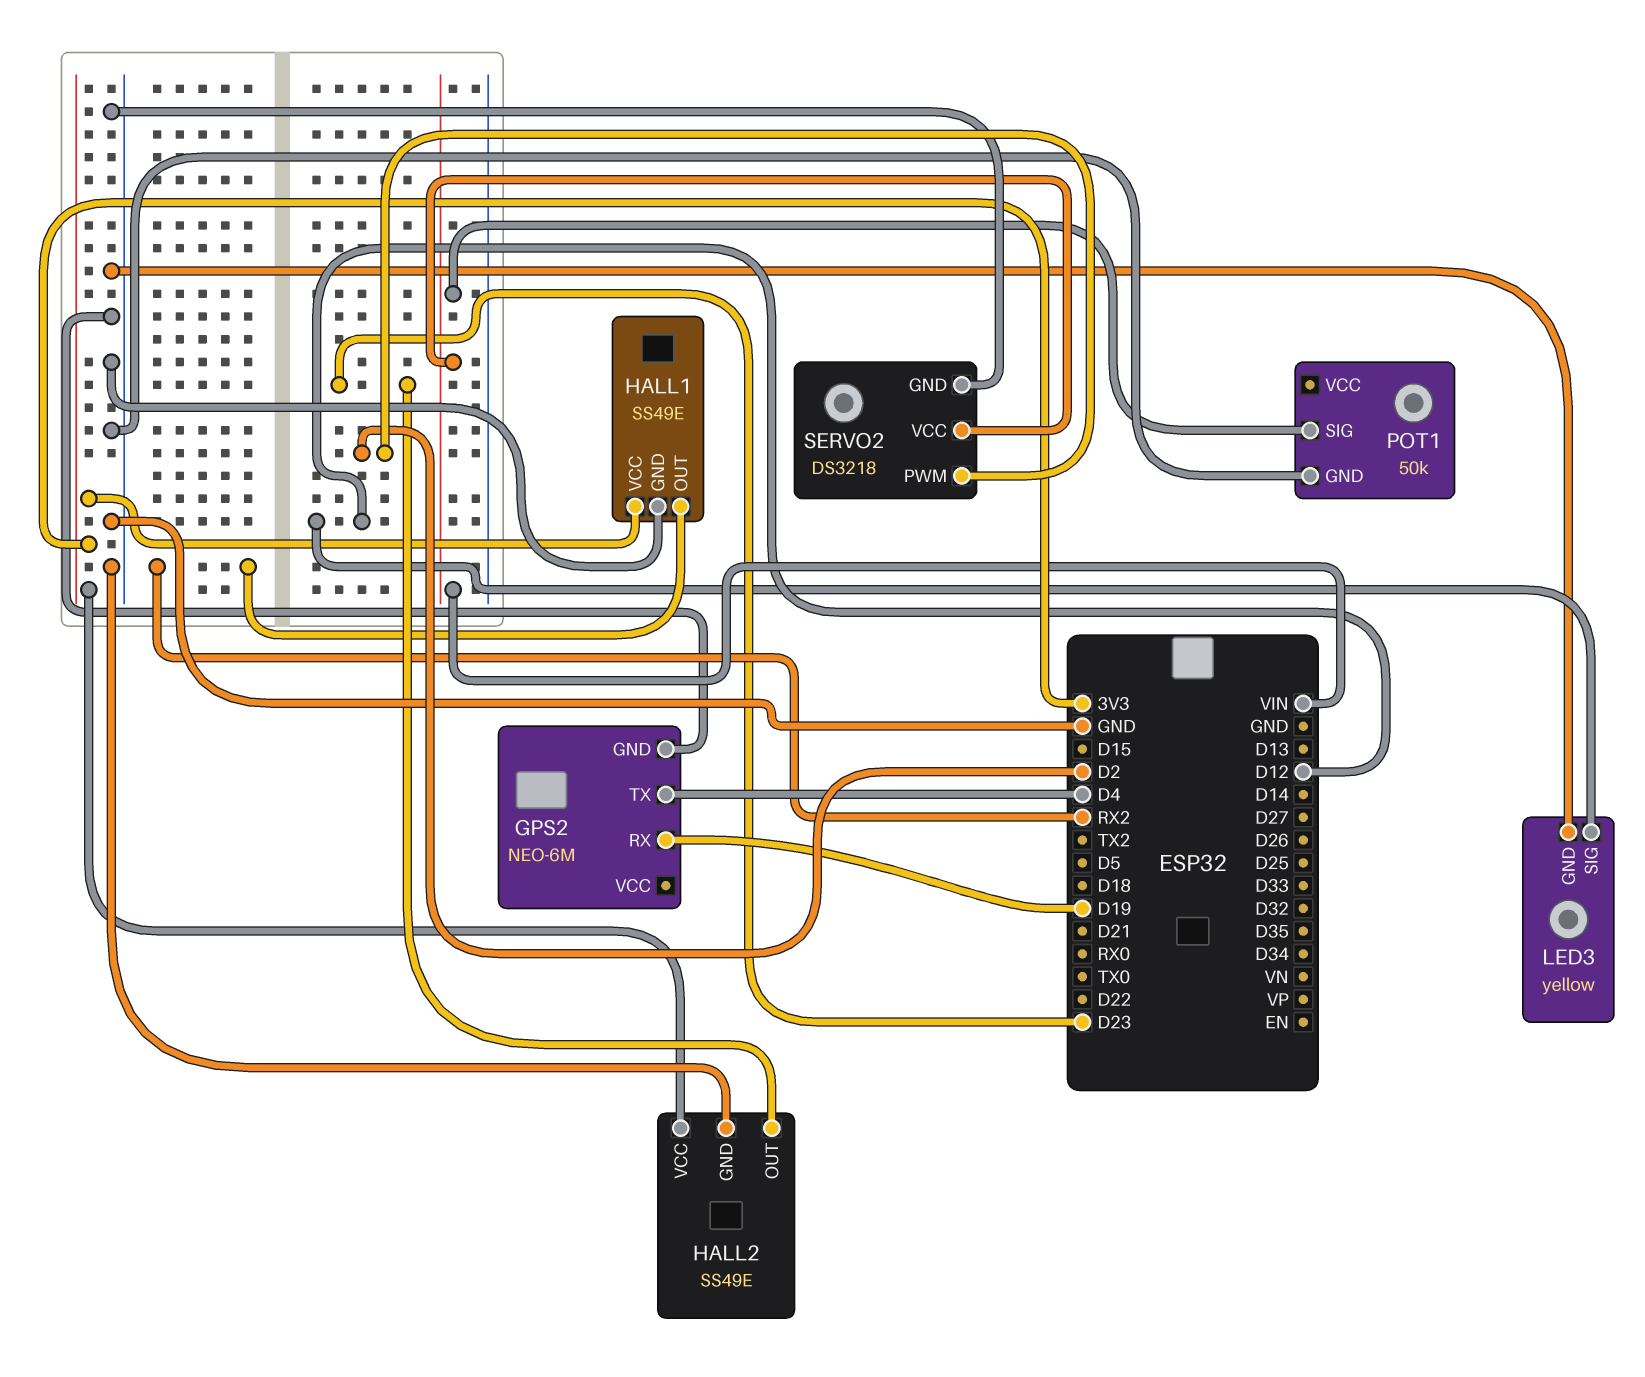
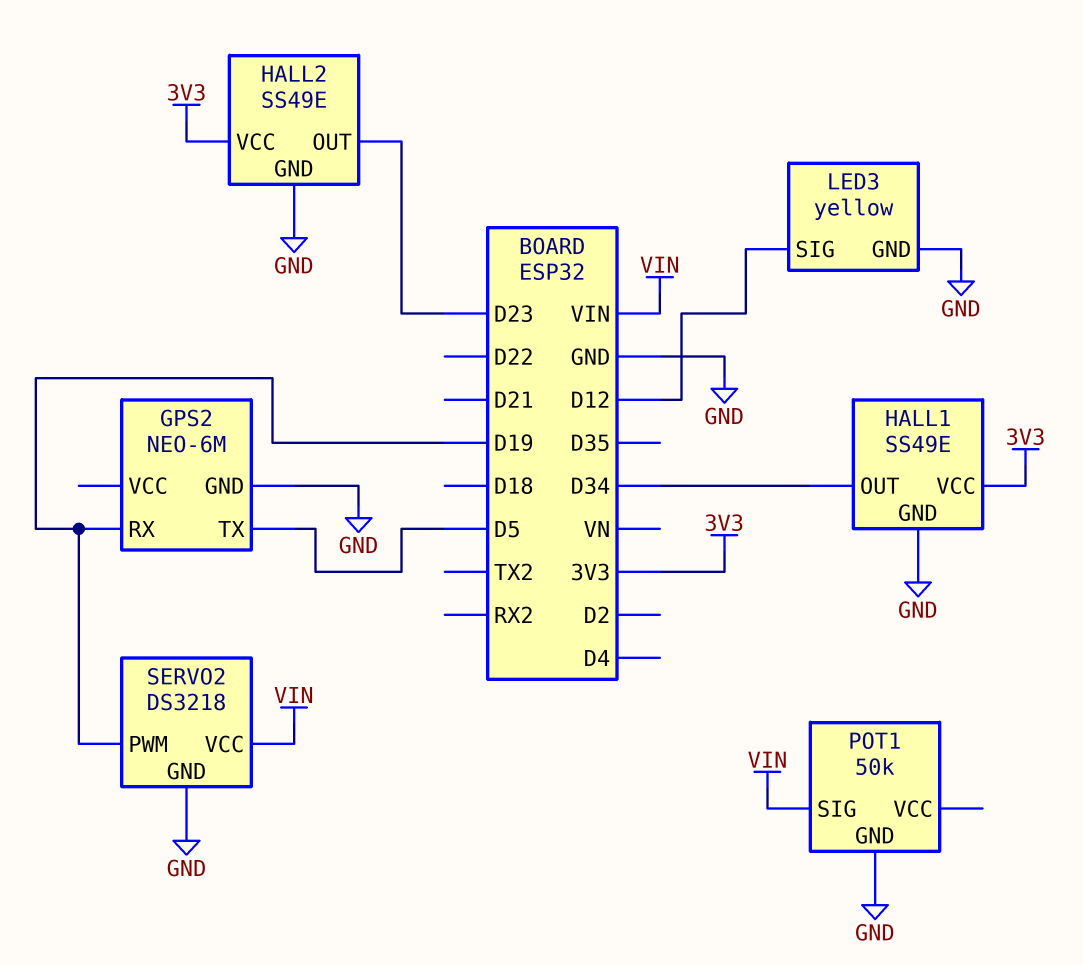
GPS2 pin TX: D4 -> D5
HALL1 pin OUT: RX2 -> D34
SERVO2 pin PWM: D2 -> D19

